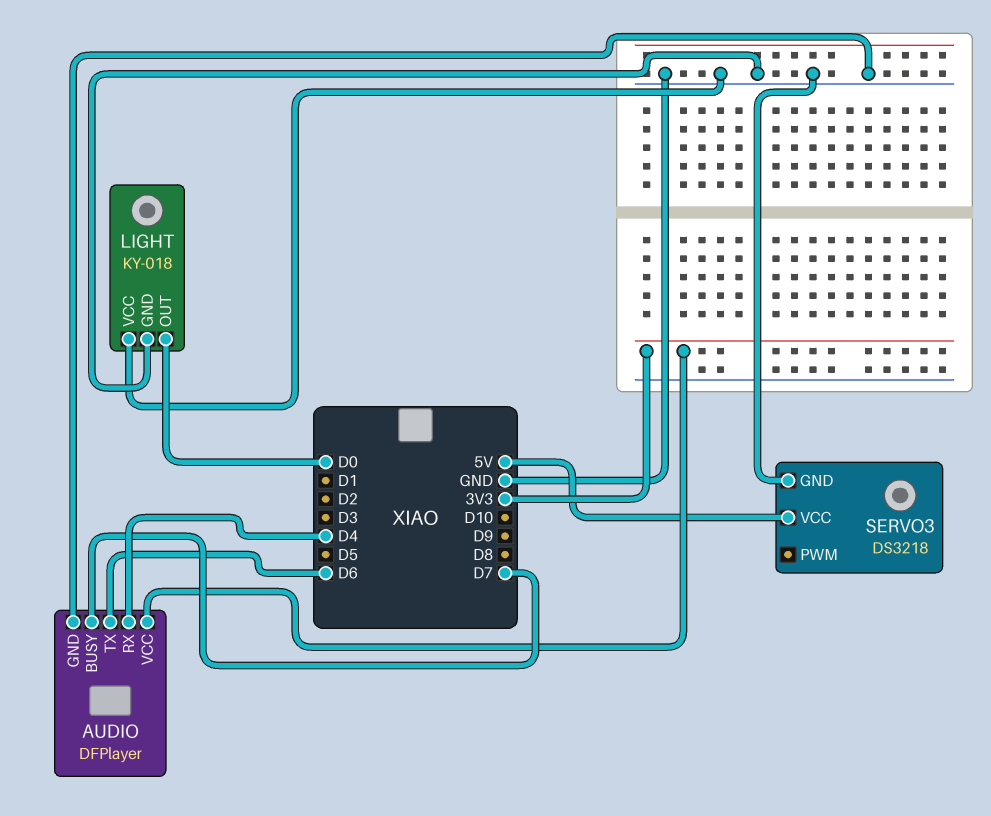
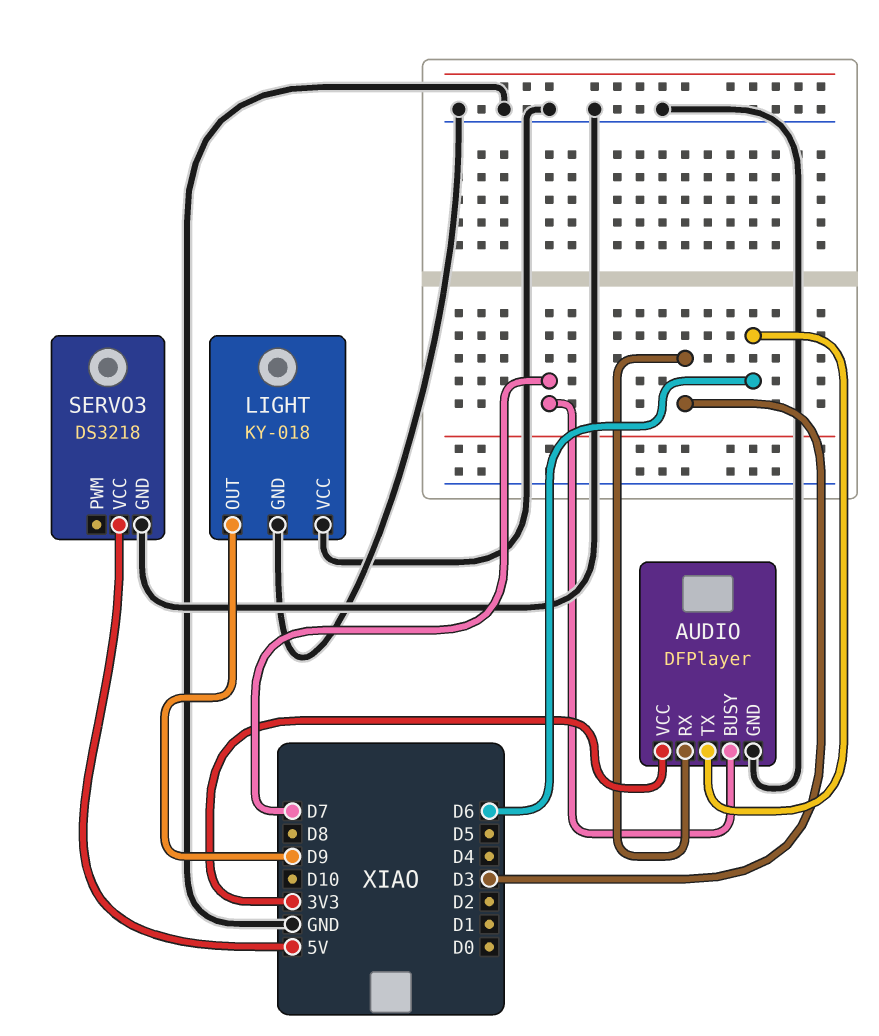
AUDIO pin RX: D4 -> D3
LIGHT pin OUT: D0 -> D9

